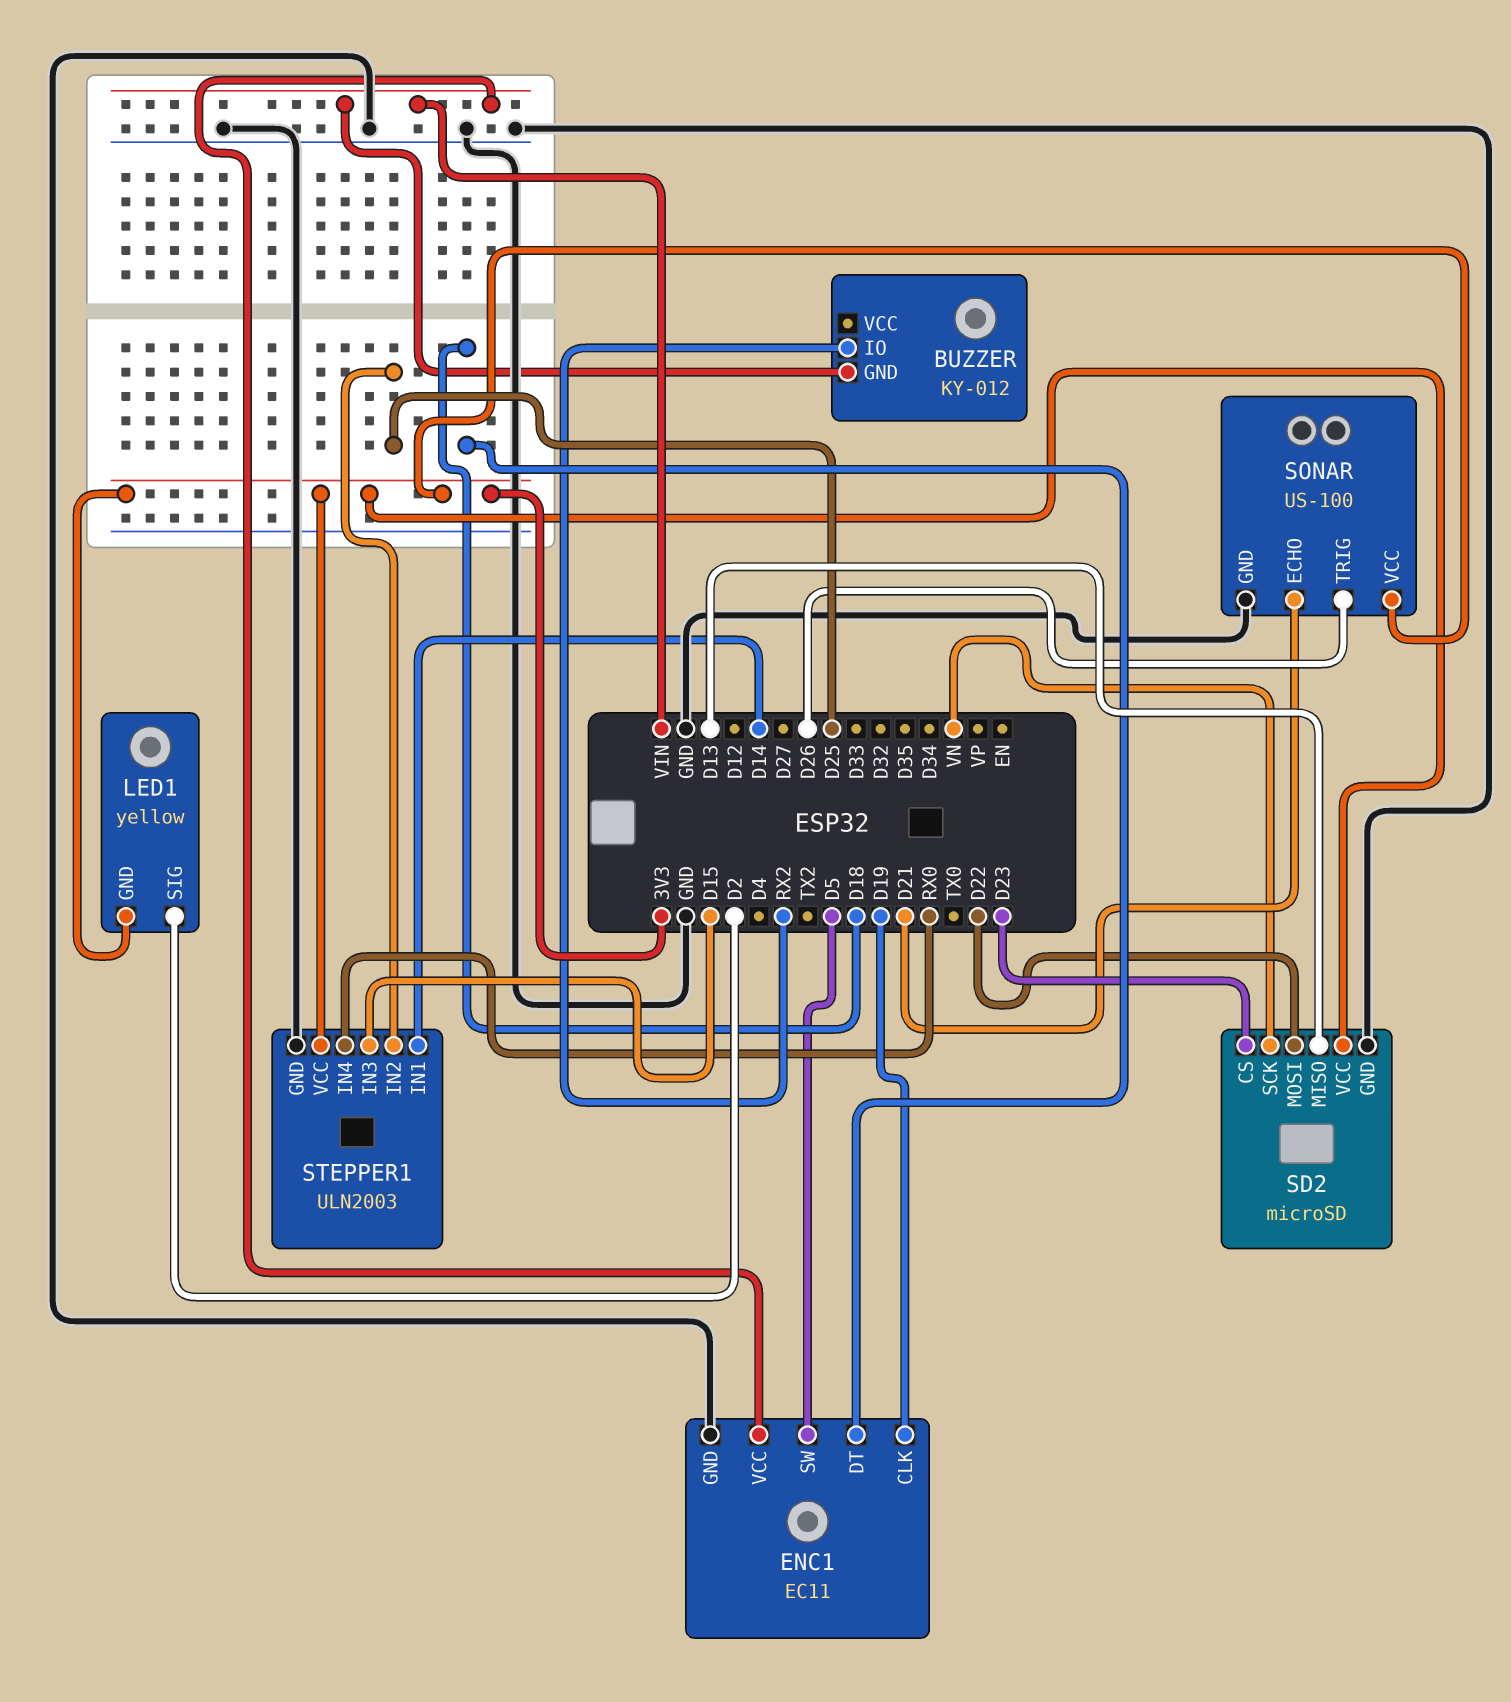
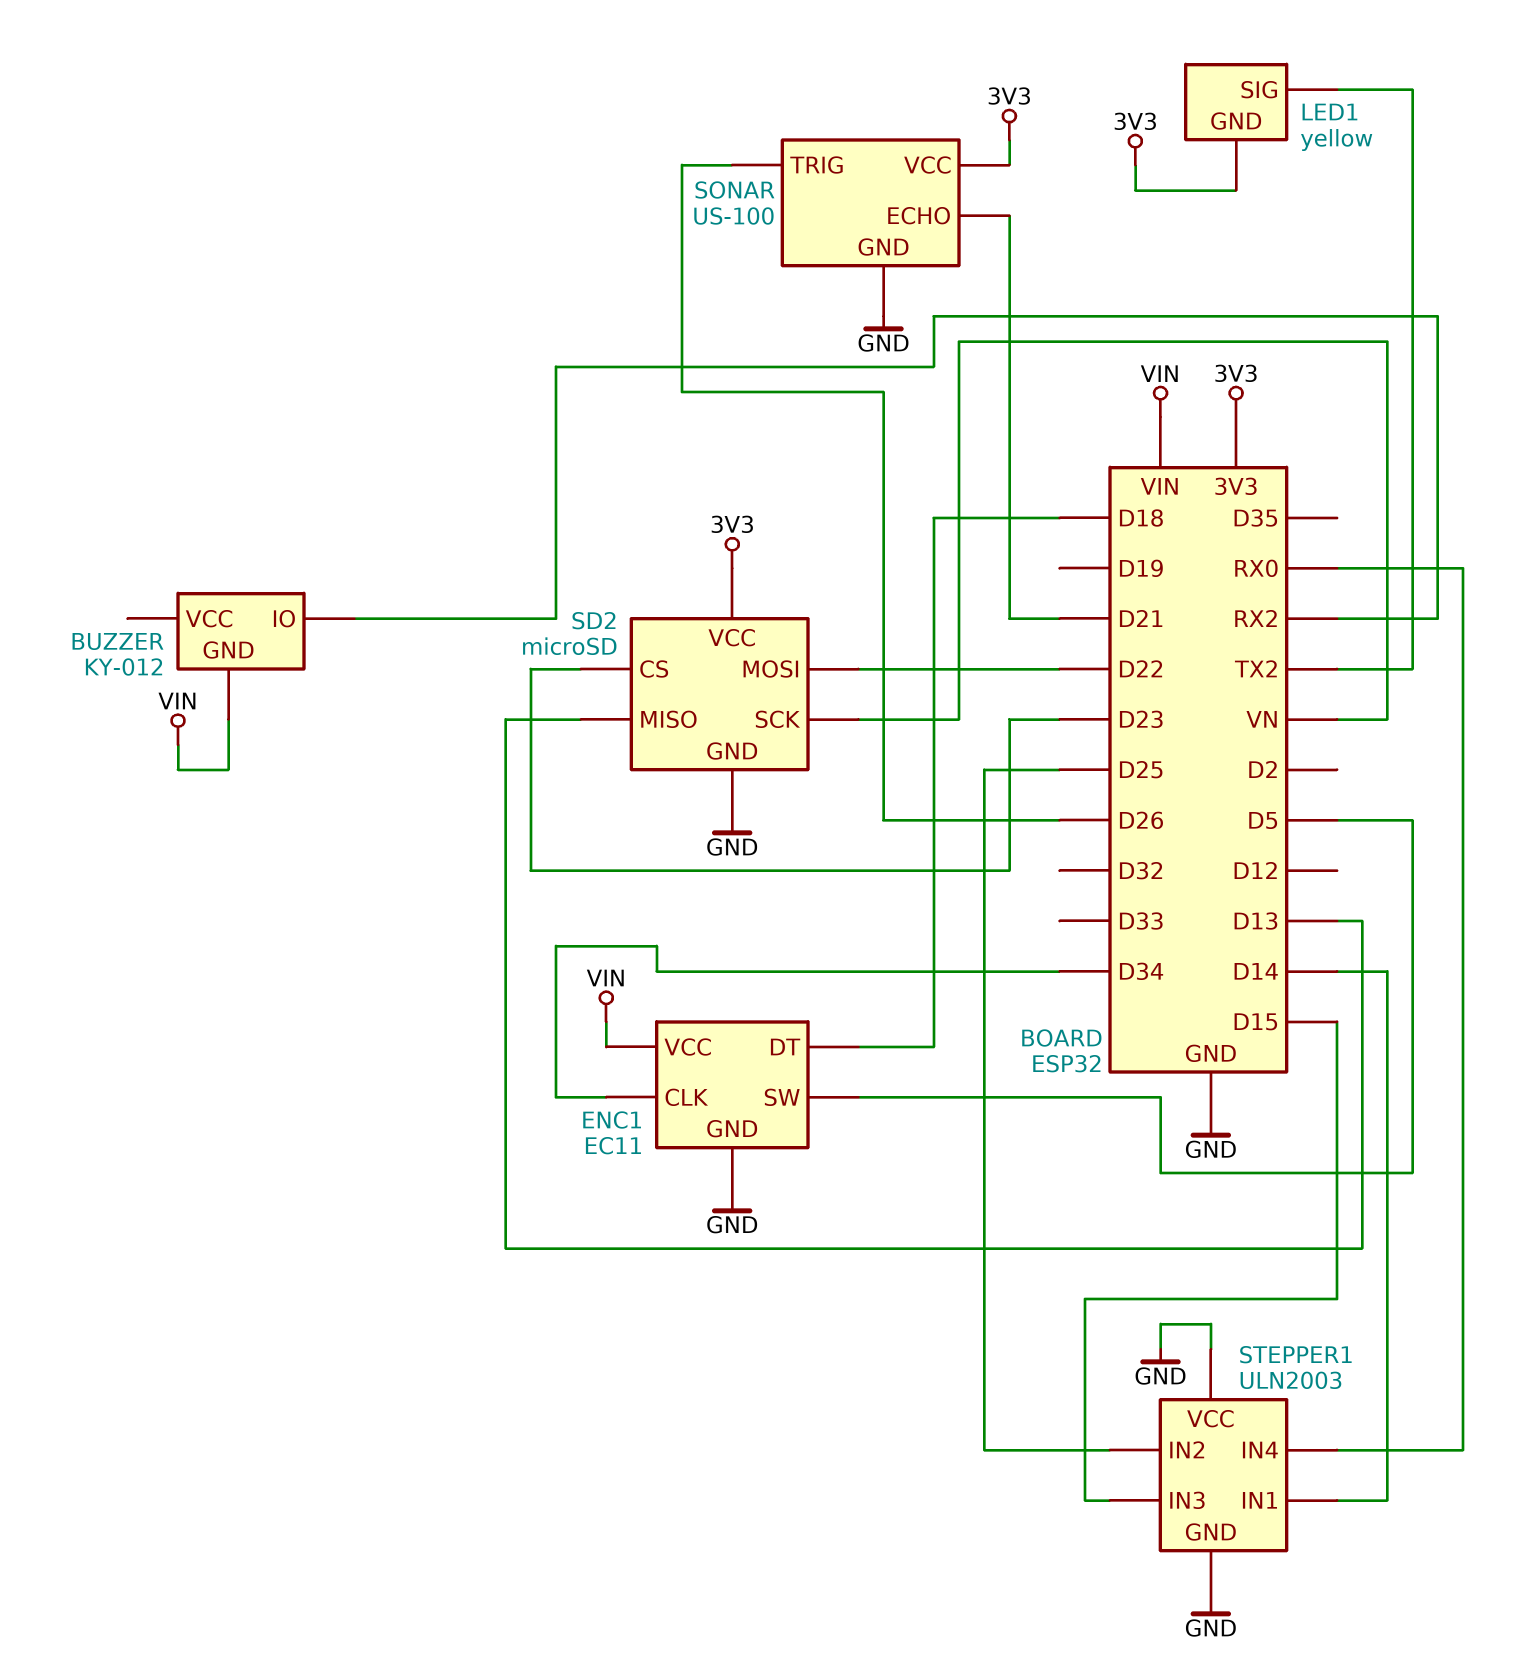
ENC1 pin CLK: D19 -> D34
LED1 pin SIG: D2 -> TX2
STEPPER1 pin VCC: 3V3 -> GND

